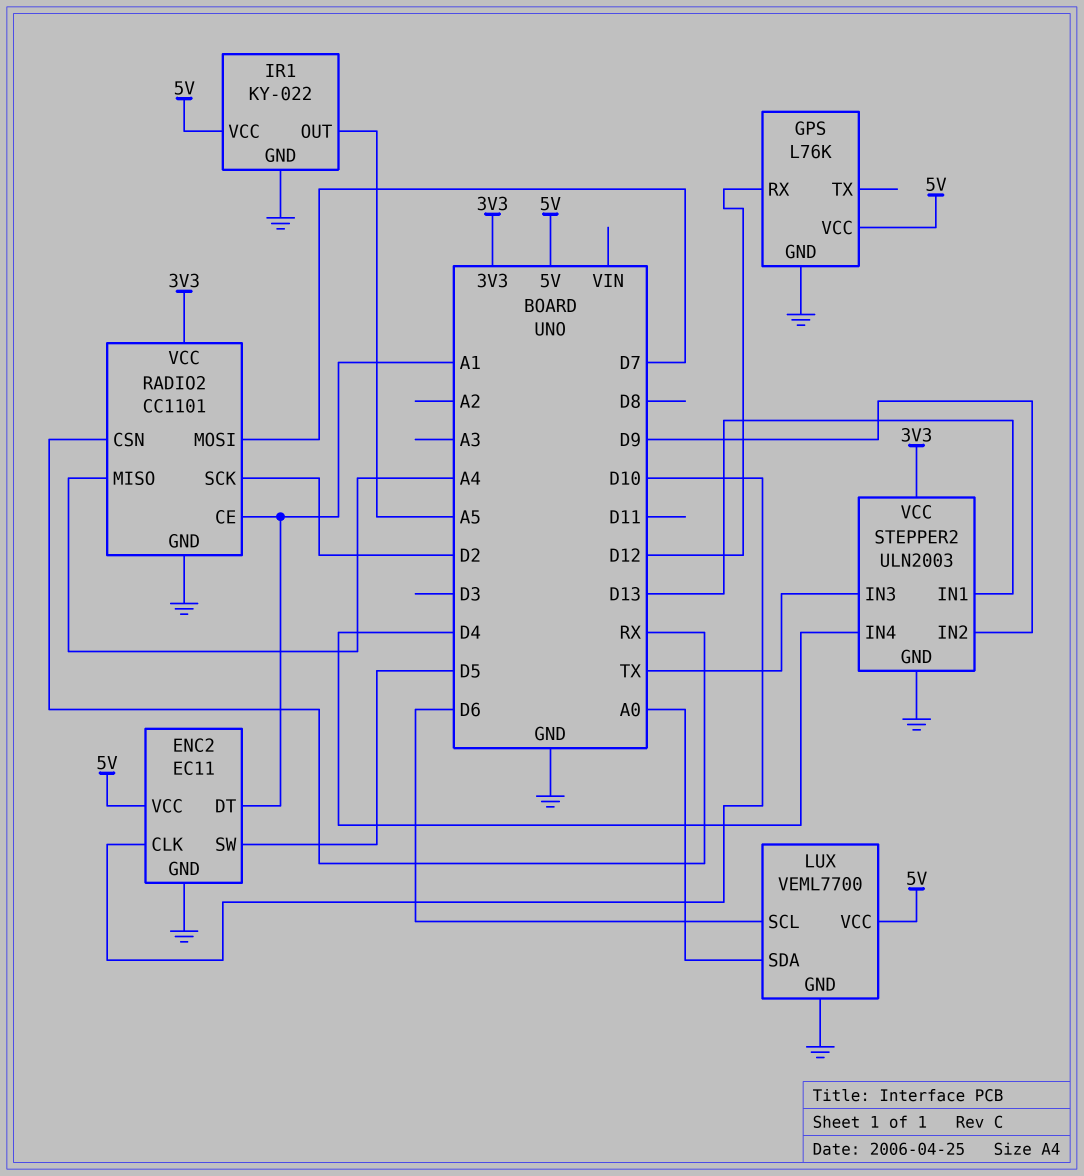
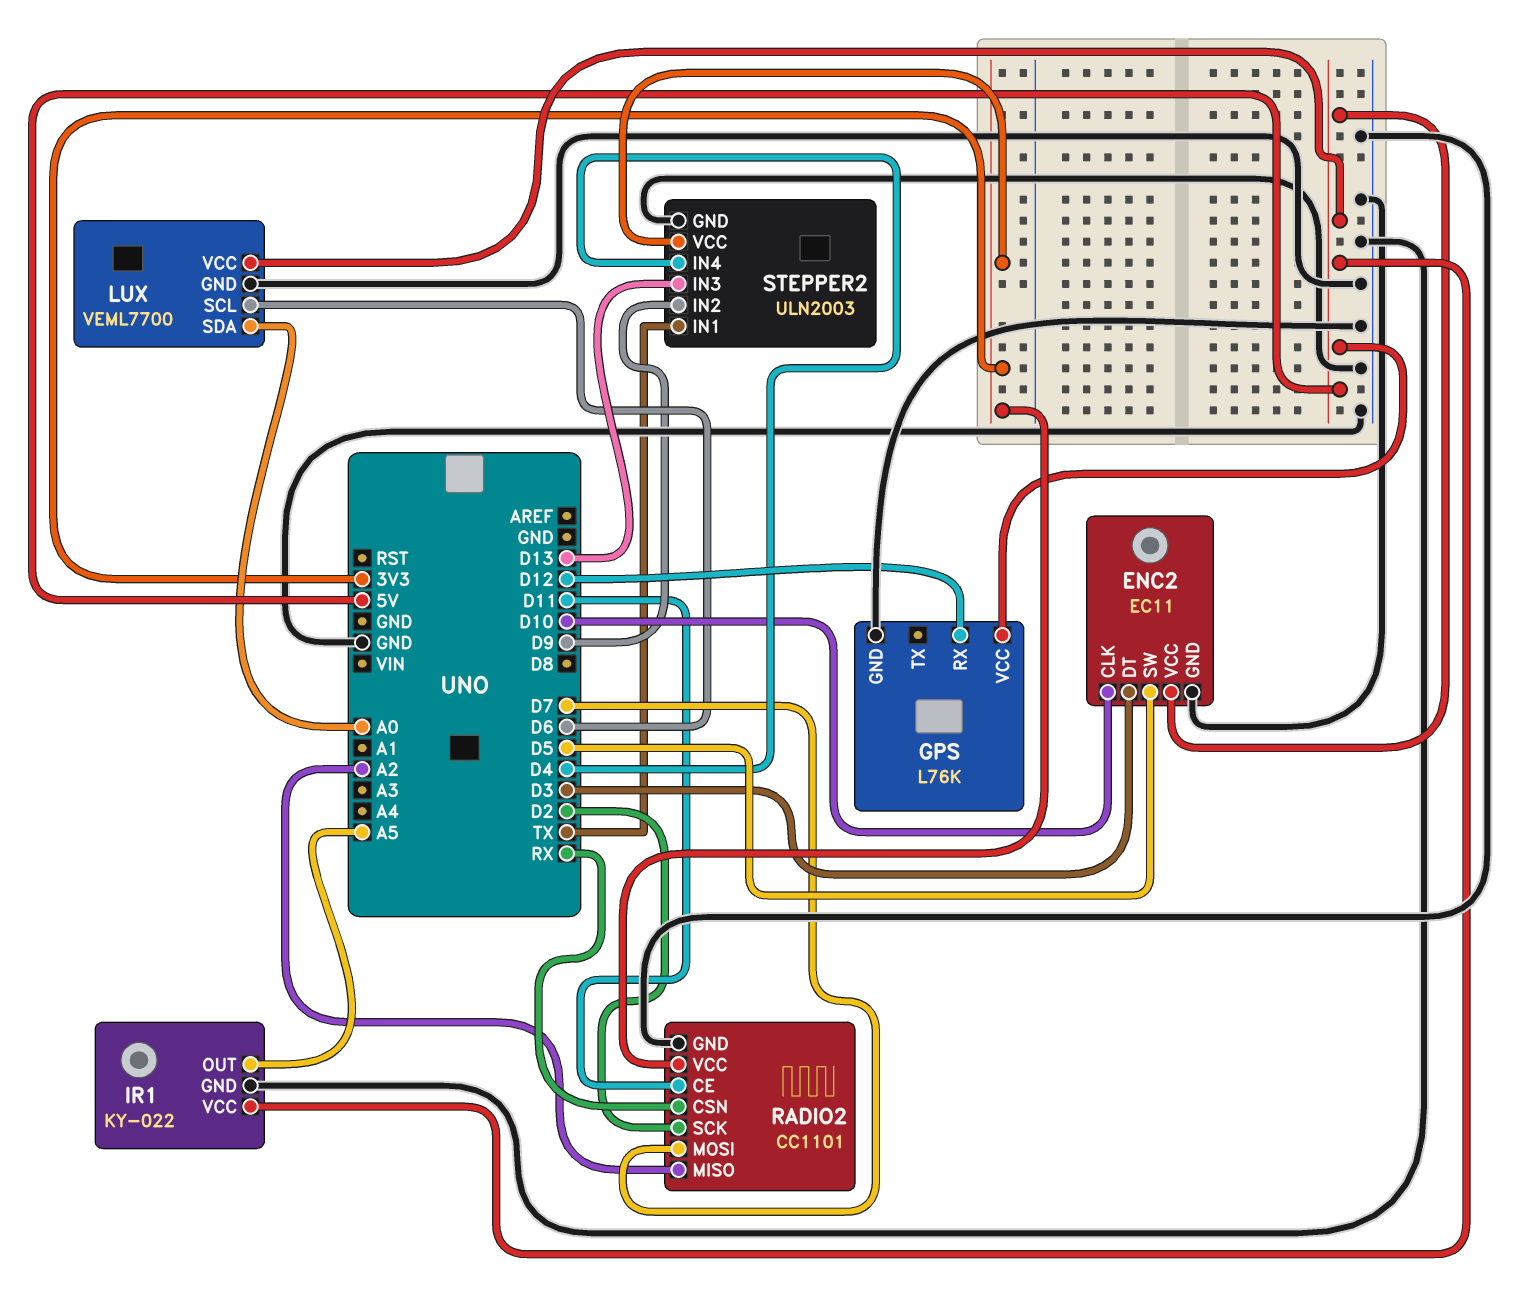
ENC2 pin DT: A1 -> D3
RADIO2 pin CE: A1 -> D11
RADIO2 pin MISO: A4 -> A2
STEPPER2 pin IN1: D13 -> TX
STEPPER2 pin IN3: TX -> D13

